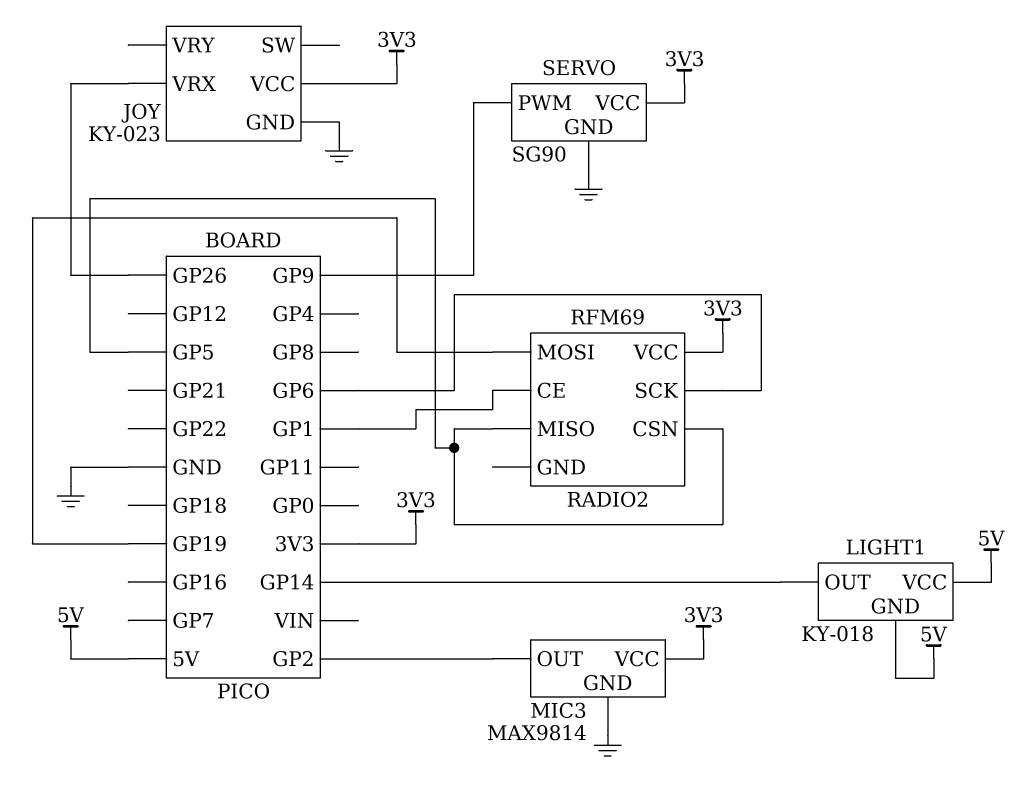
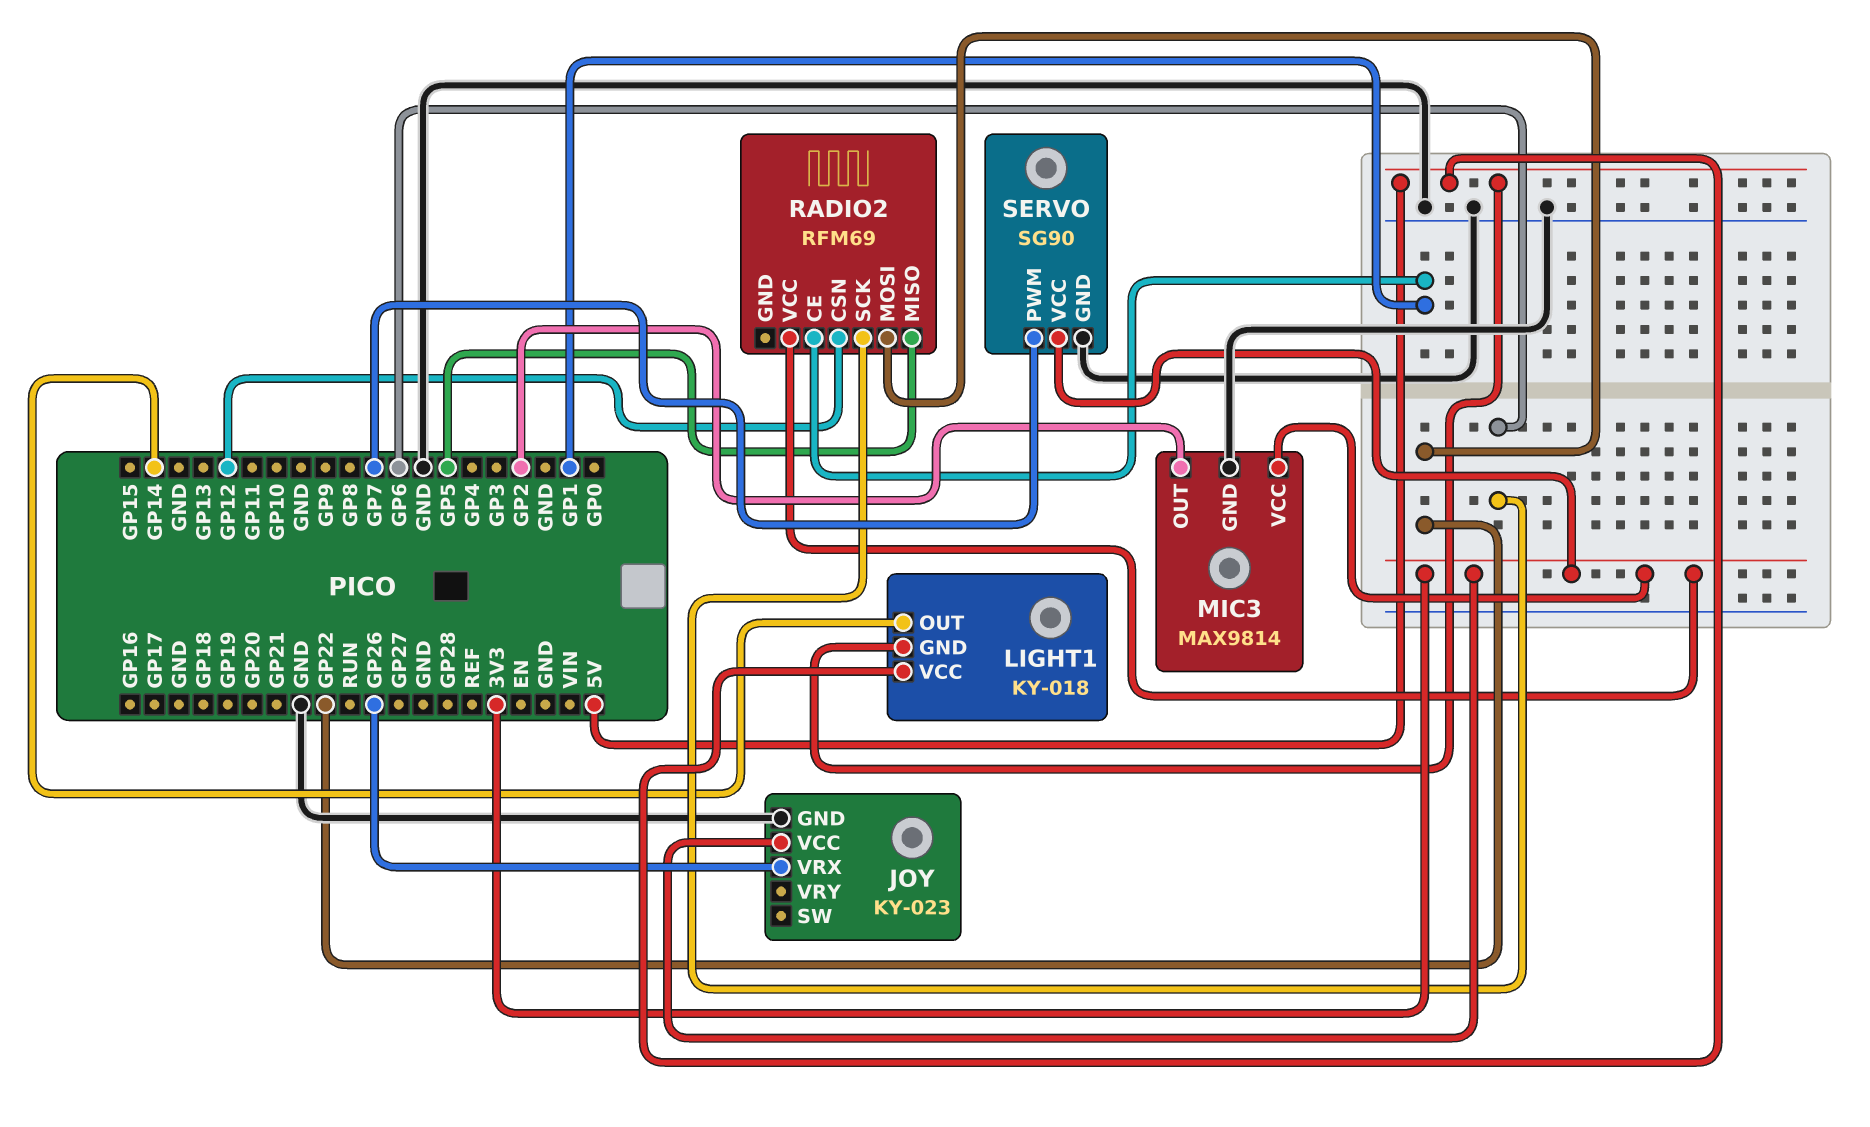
RADIO2 pin CSN: GP5 -> GP12
RADIO2 pin MOSI: GP19 -> GP22
SERVO pin PWM: GP9 -> GP7

